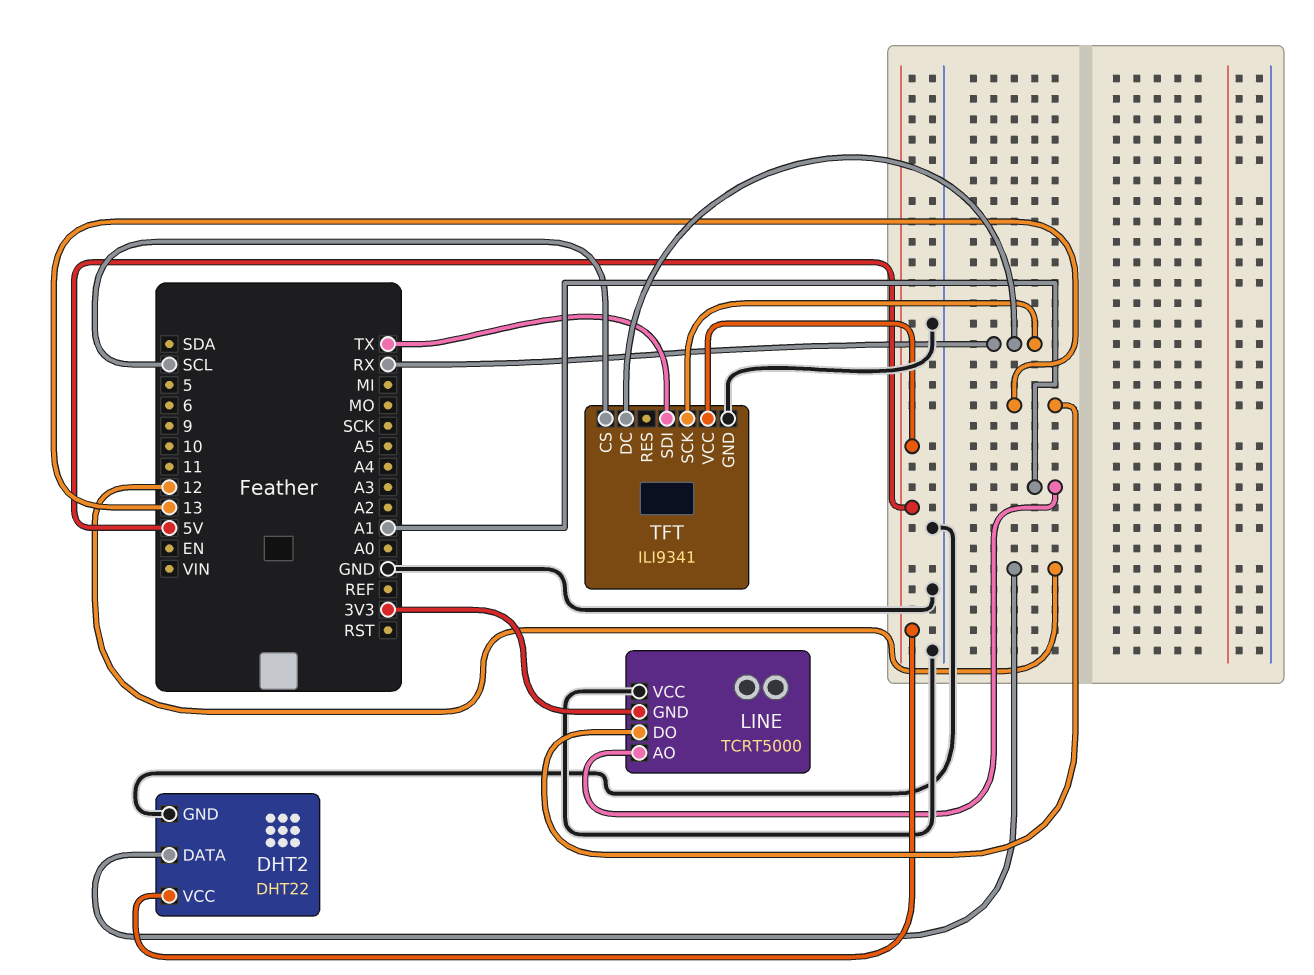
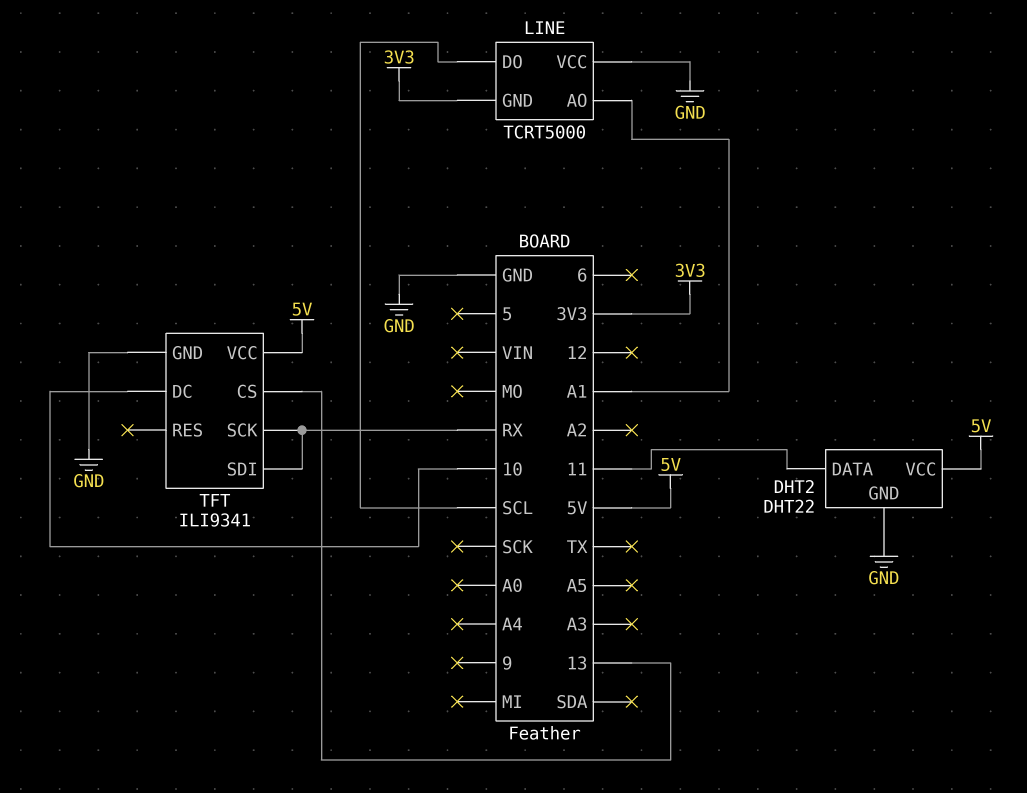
DHT2 pin DATA: 12 -> 11
LINE pin DO: 13 -> SCL
TFT pin CS: SCL -> 13
TFT pin DC: RX -> 10
TFT pin SDI: TX -> RX

